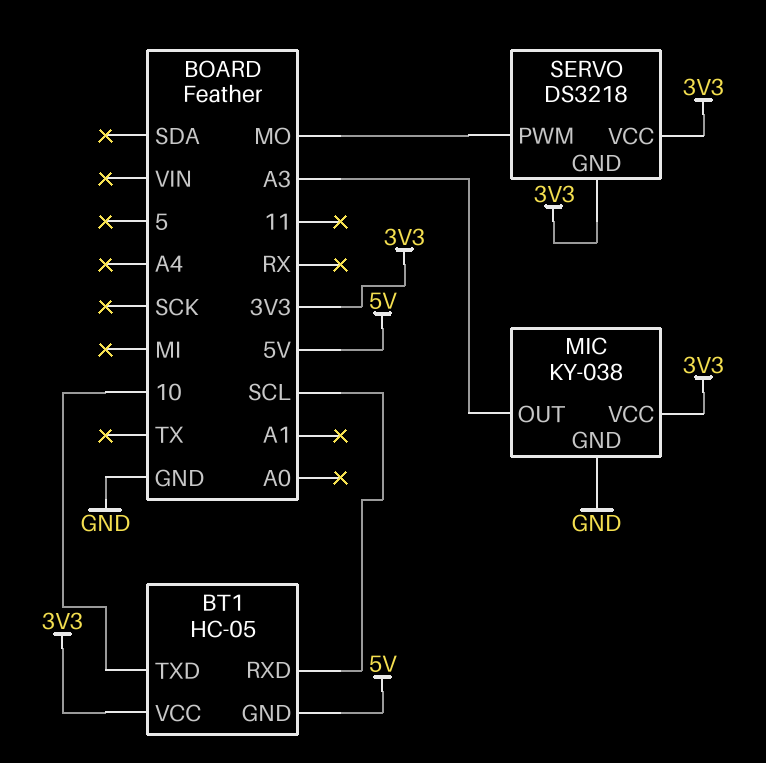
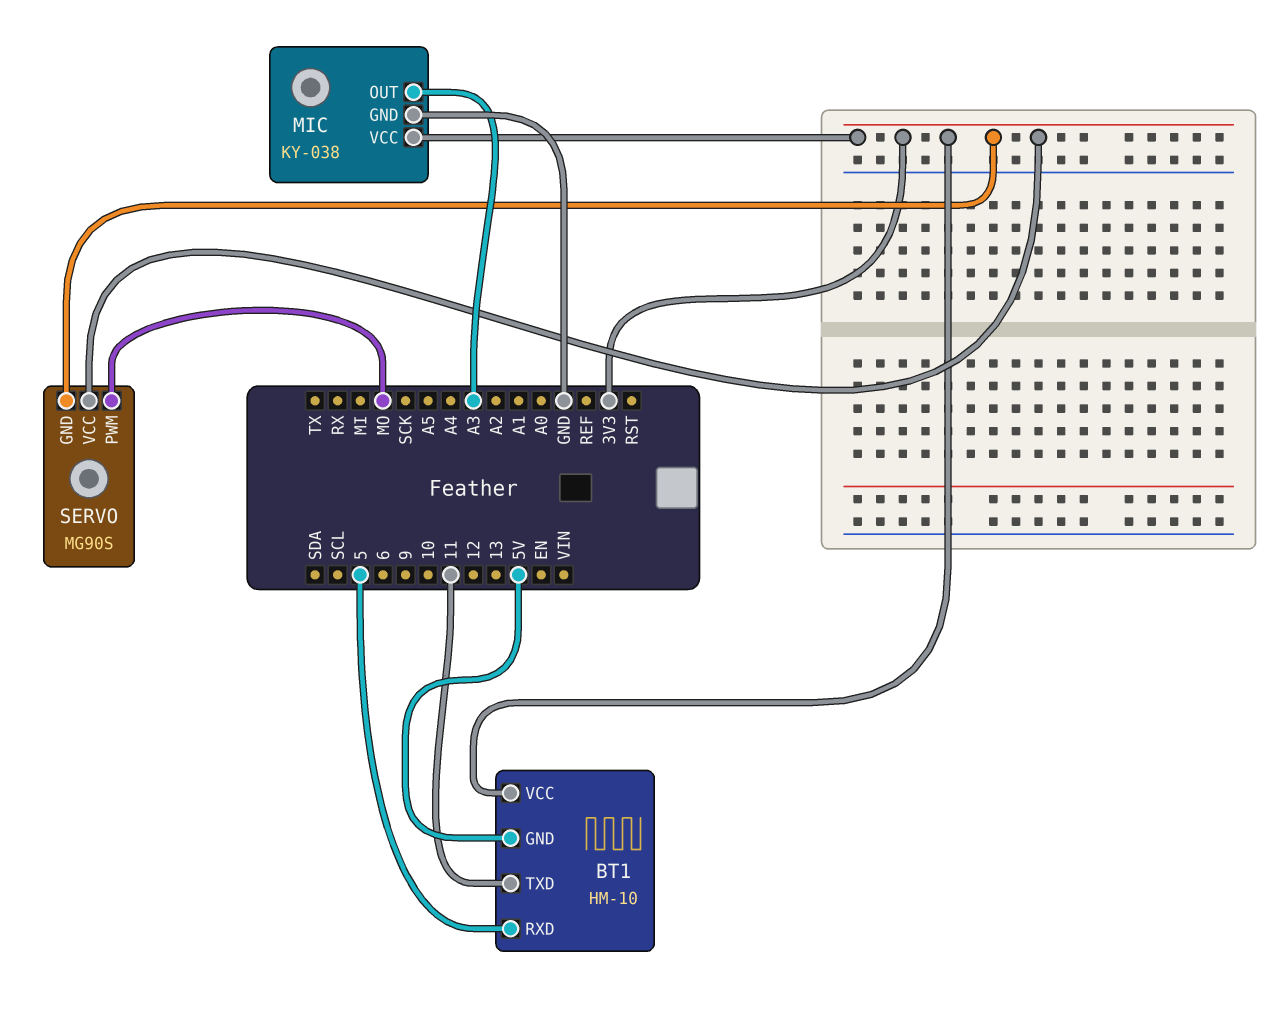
BT1: HC-05 -> HM-10
BT1 pin RXD: SCL -> 5
BT1 pin TXD: 10 -> 11
SERVO: DS3218 -> MG90S

